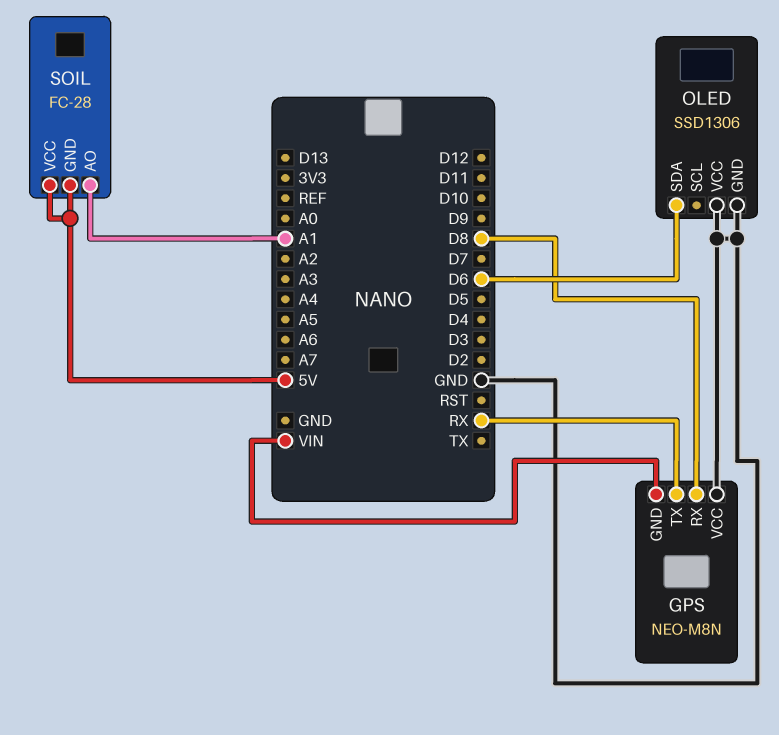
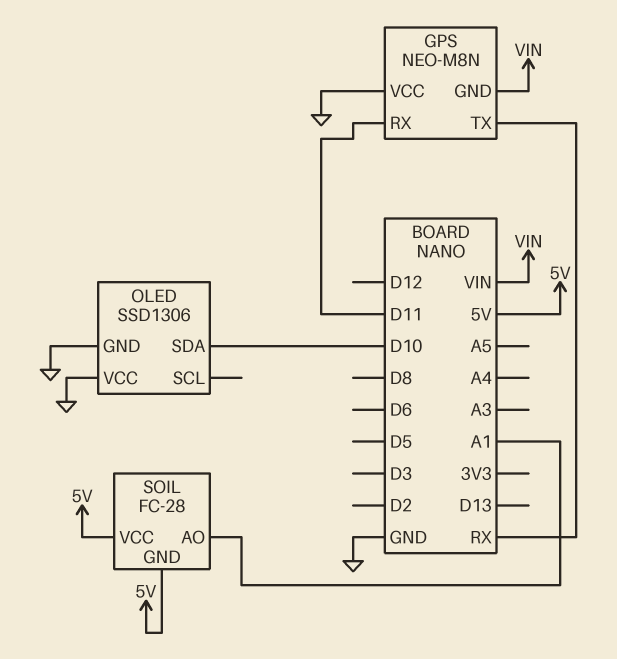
GPS pin RX: D8 -> D11
OLED pin SDA: D6 -> D10

